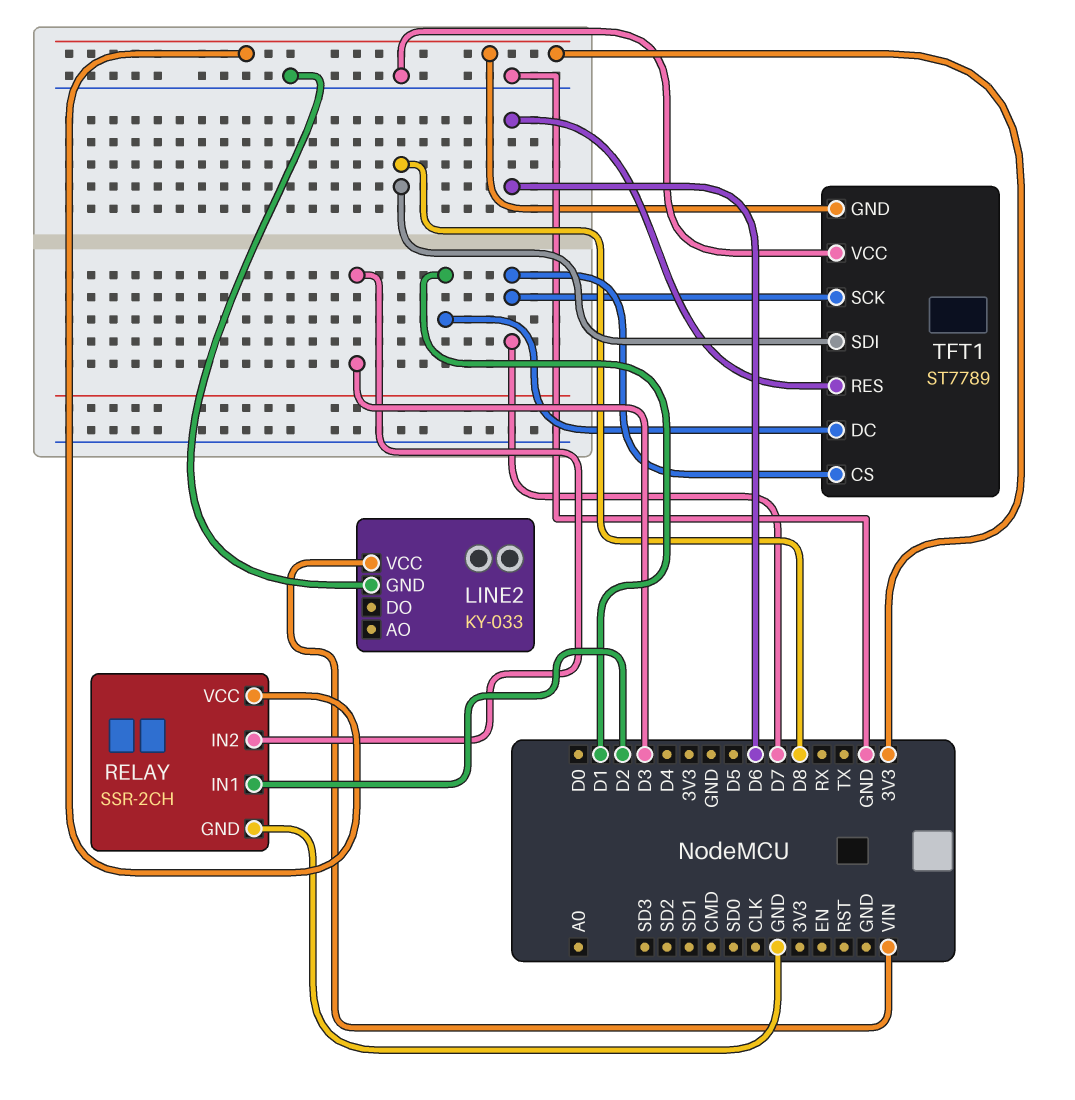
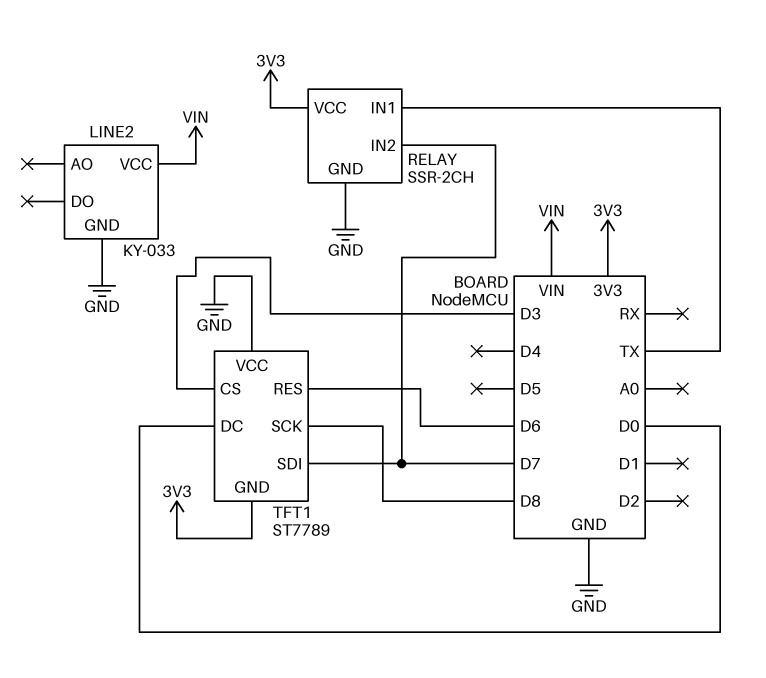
RELAY pin IN1: D2 -> TX
RELAY pin IN2: D3 -> D7
TFT1 pin CS: D7 -> D3
TFT1 pin DC: D1 -> D0
TFT1 pin SCK: D7 -> D8
TFT1 pin SDI: D8 -> D7

